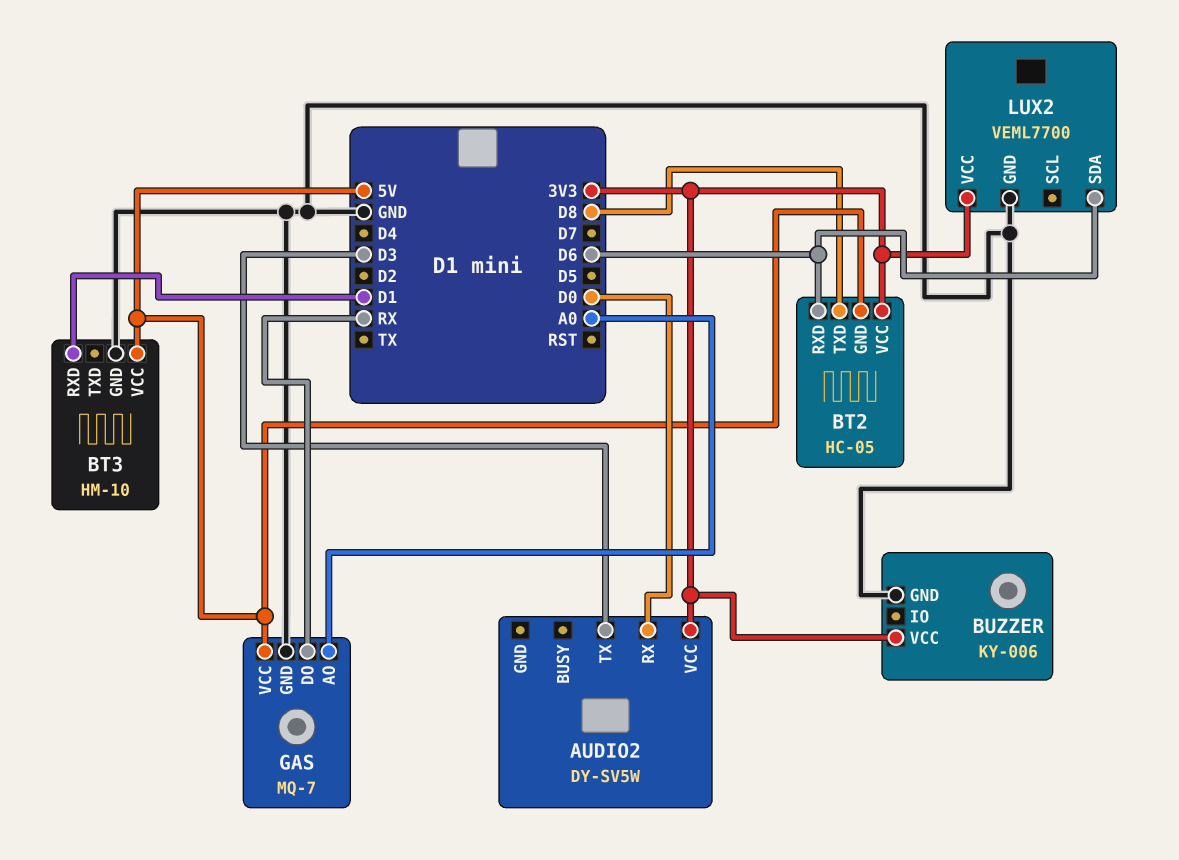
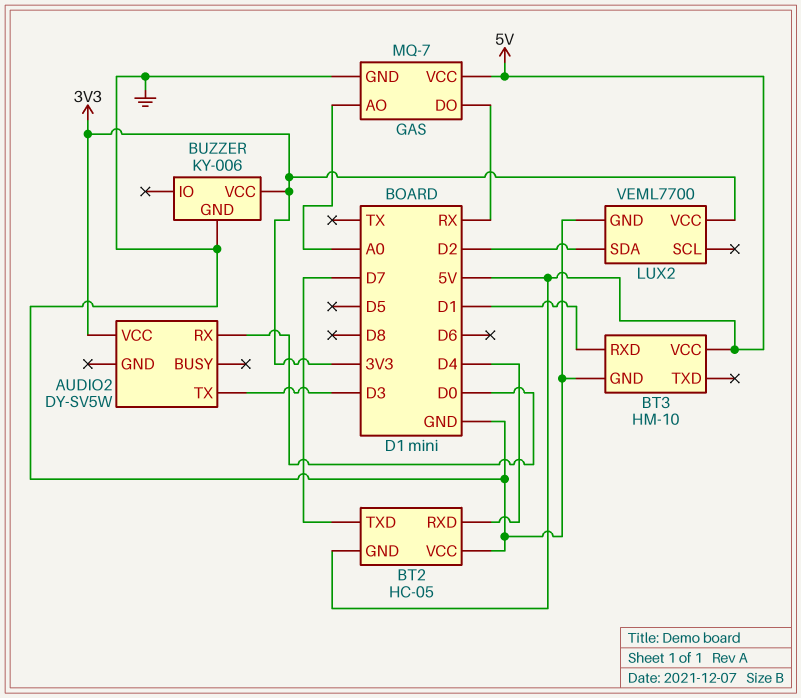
BT2 pin RXD: D6 -> D4
BT2 pin TXD: D8 -> D7
BT2 pin VCC: 3V3 -> GND
LUX2 pin SDA: D6 -> D2

